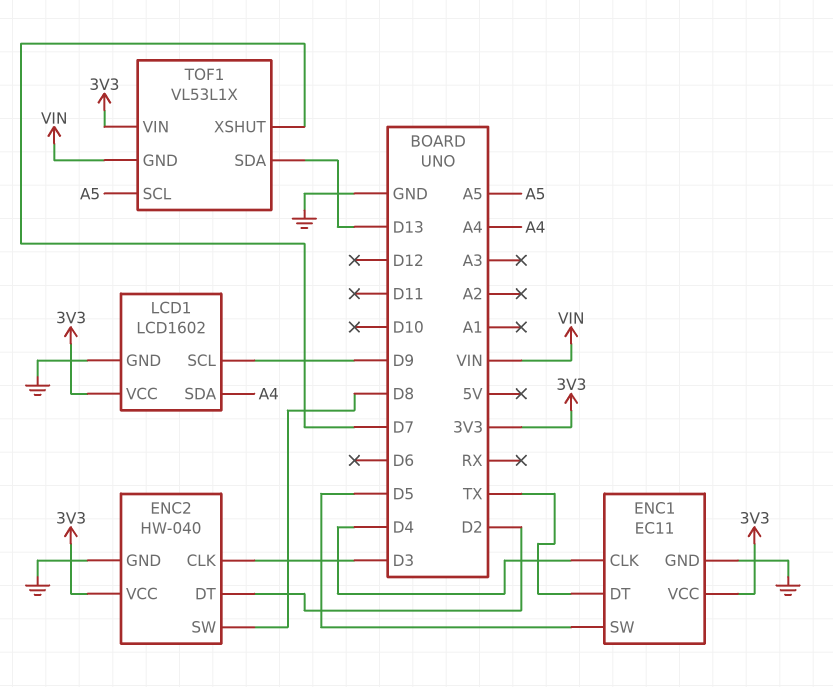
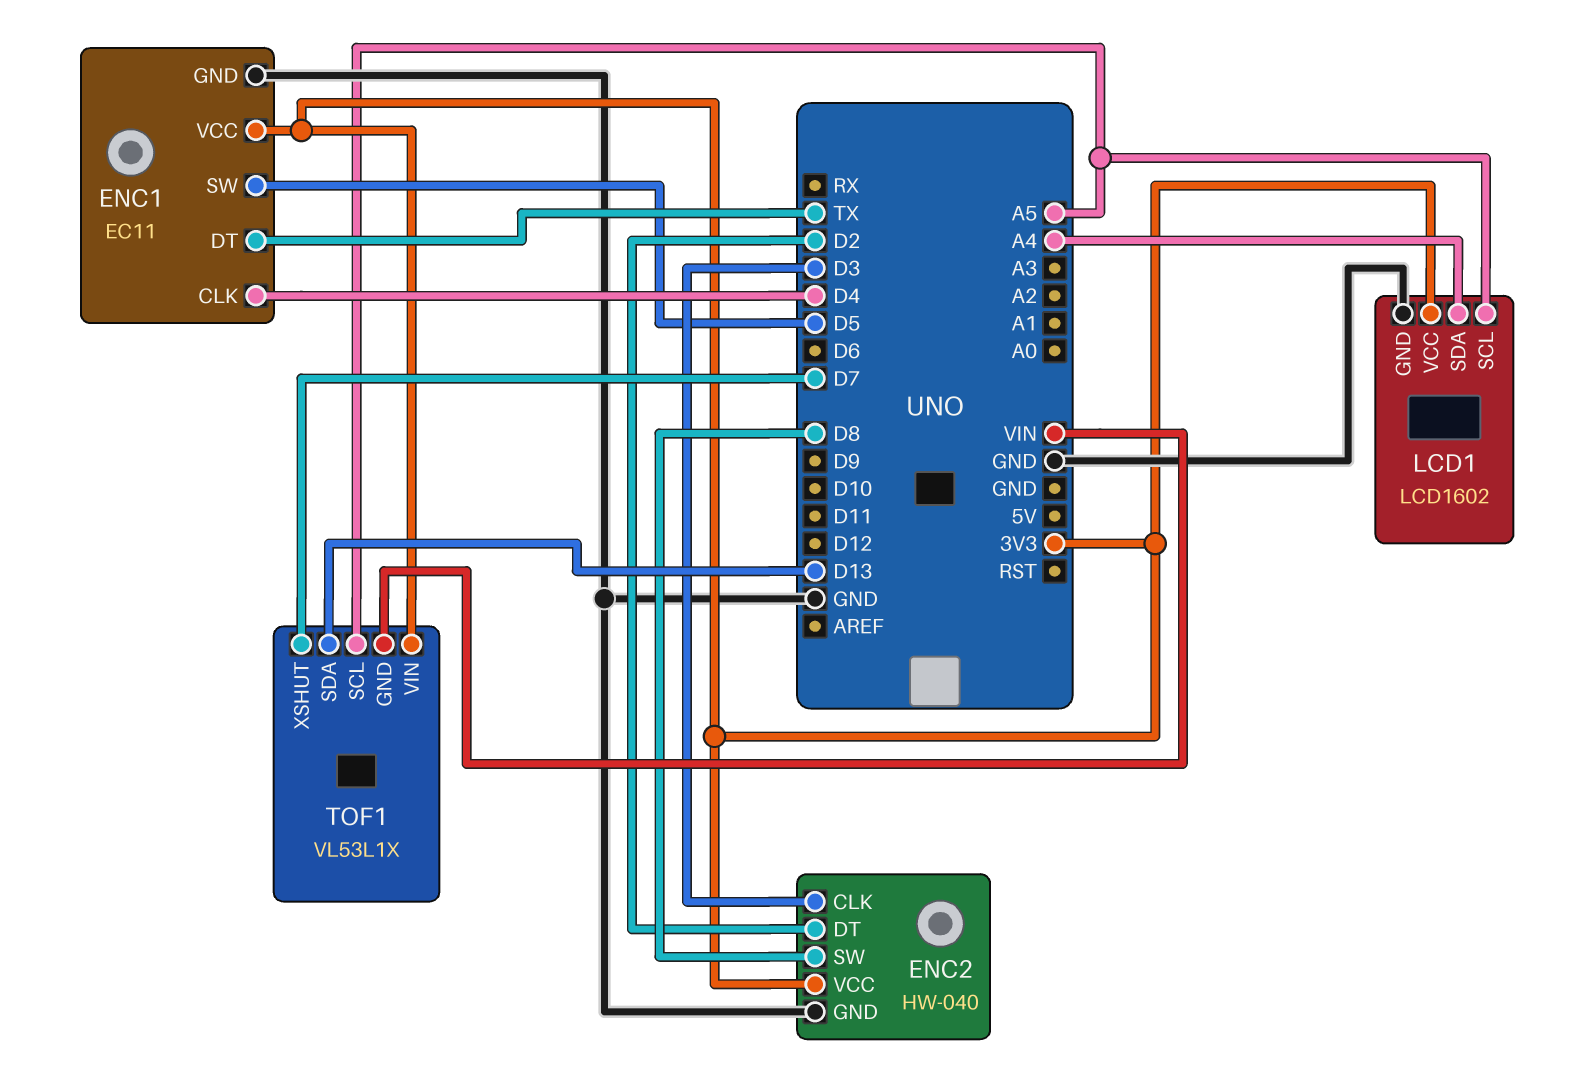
LCD1 pin SCL: D9 -> A5

